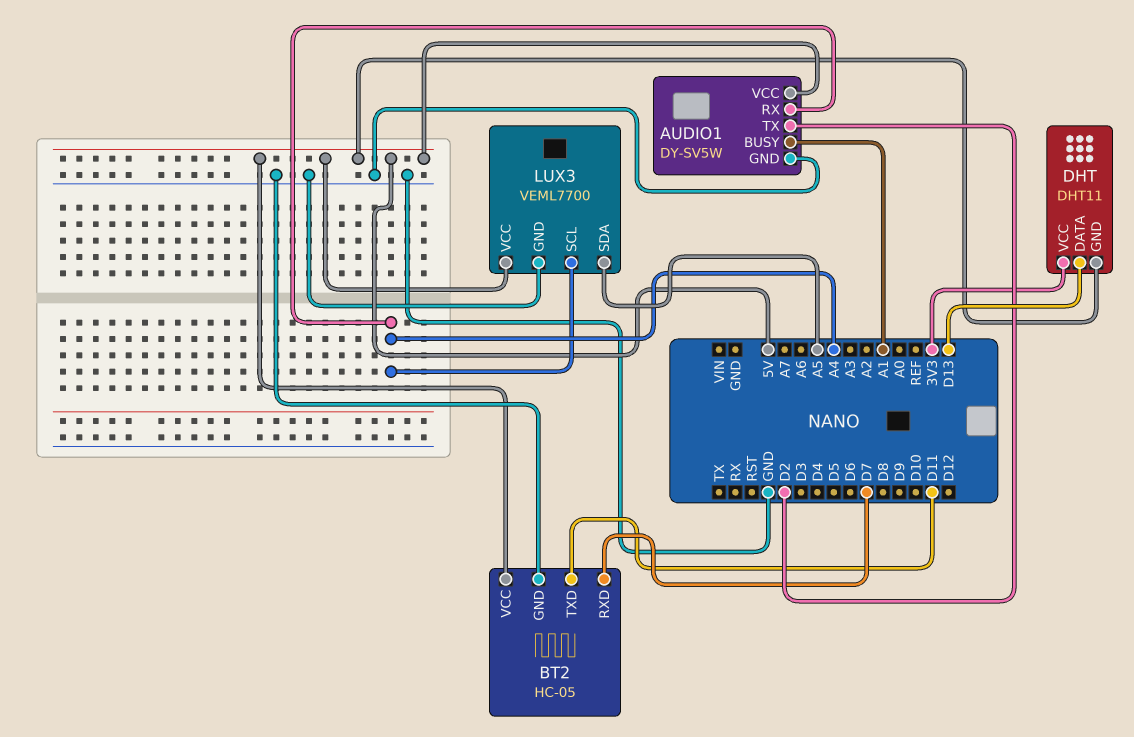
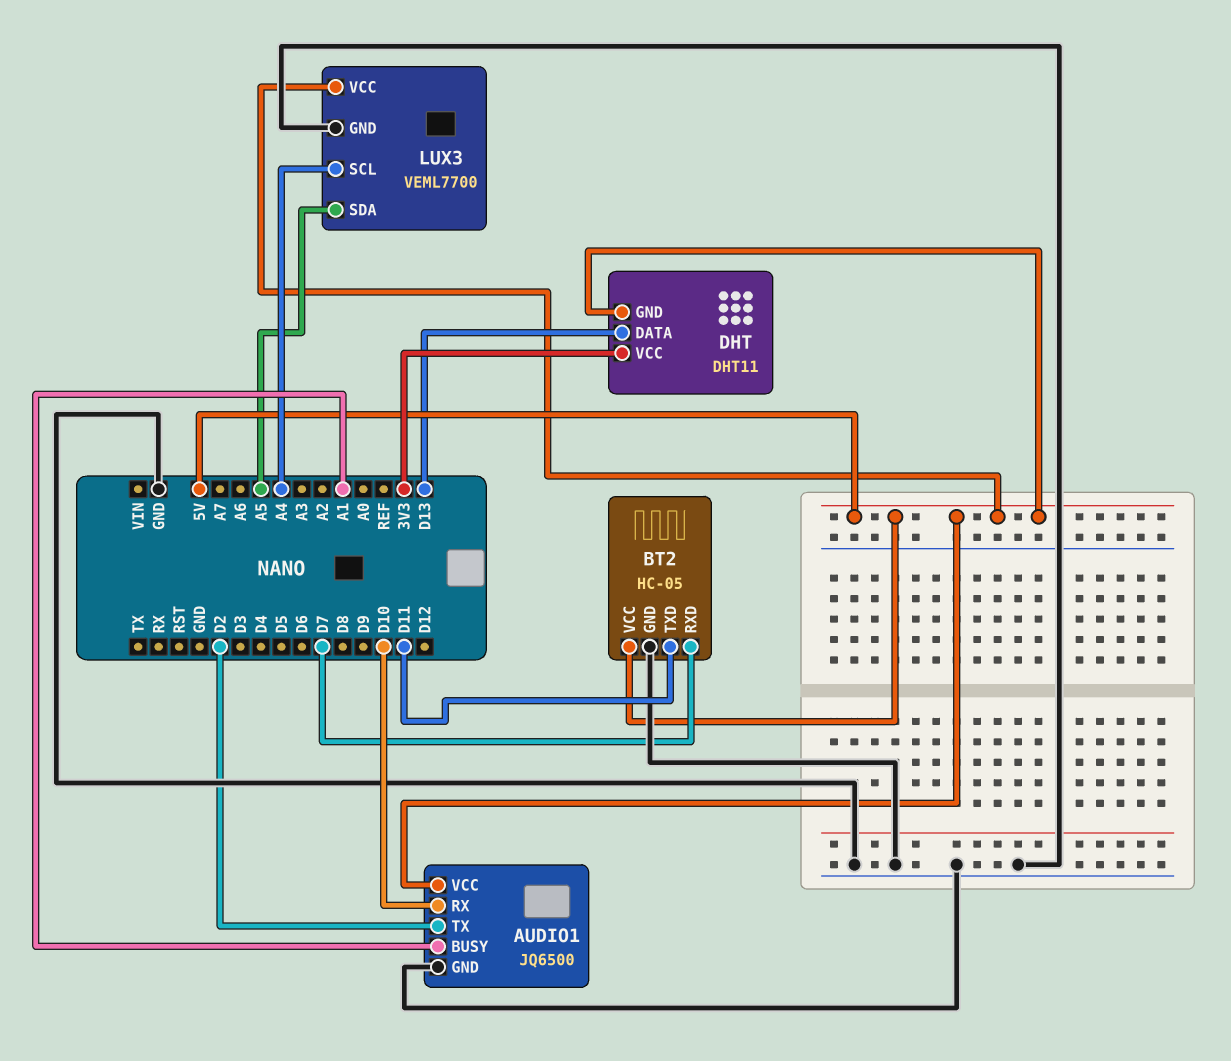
AUDIO1: DY-SV5W -> JQ6500
AUDIO1 pin RX: A4 -> D10

